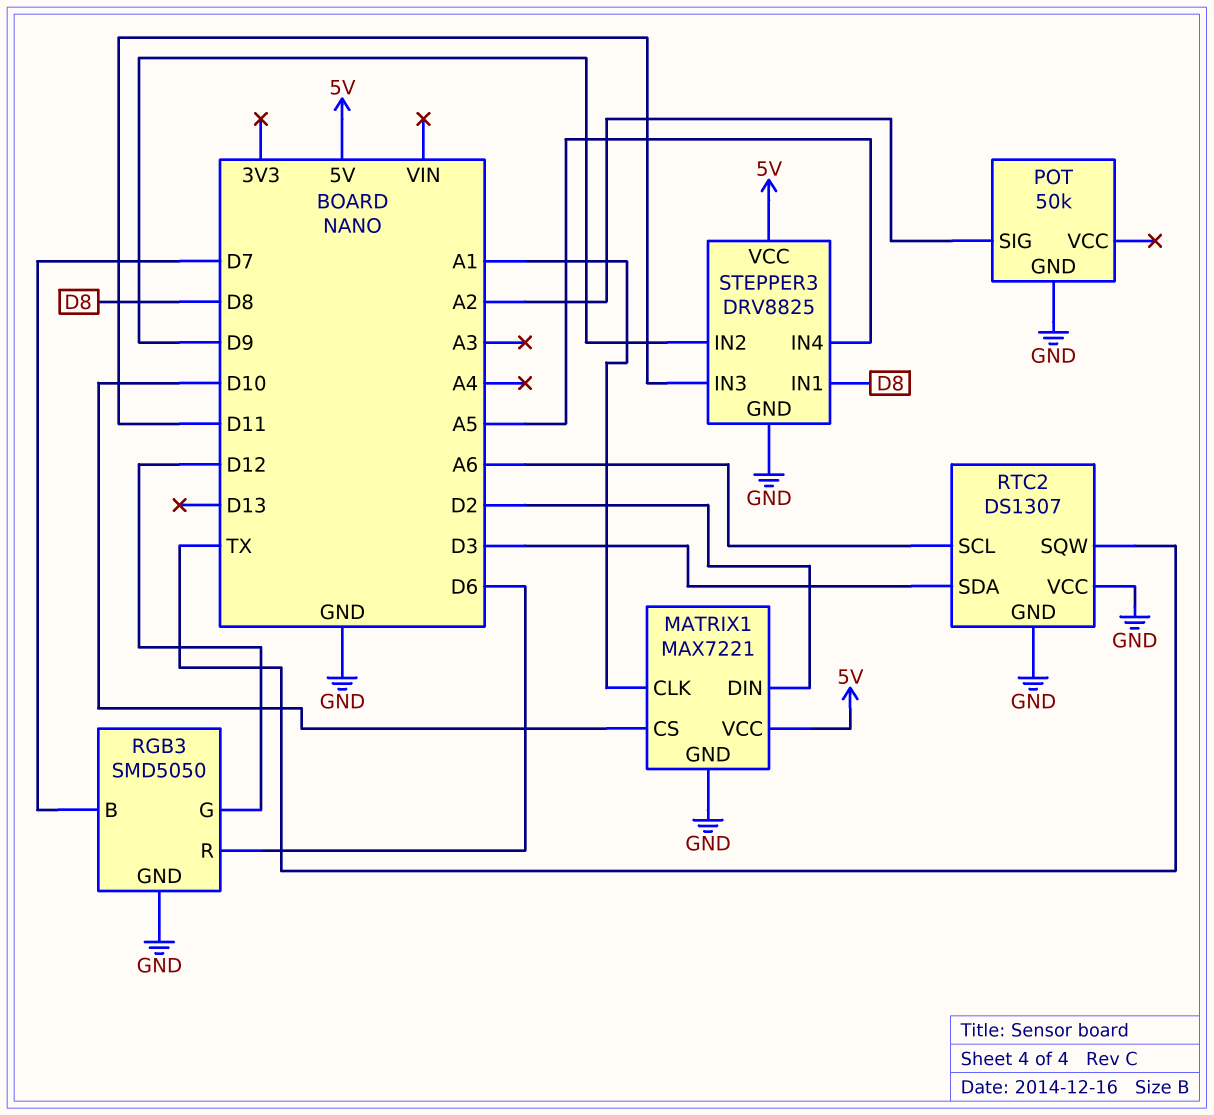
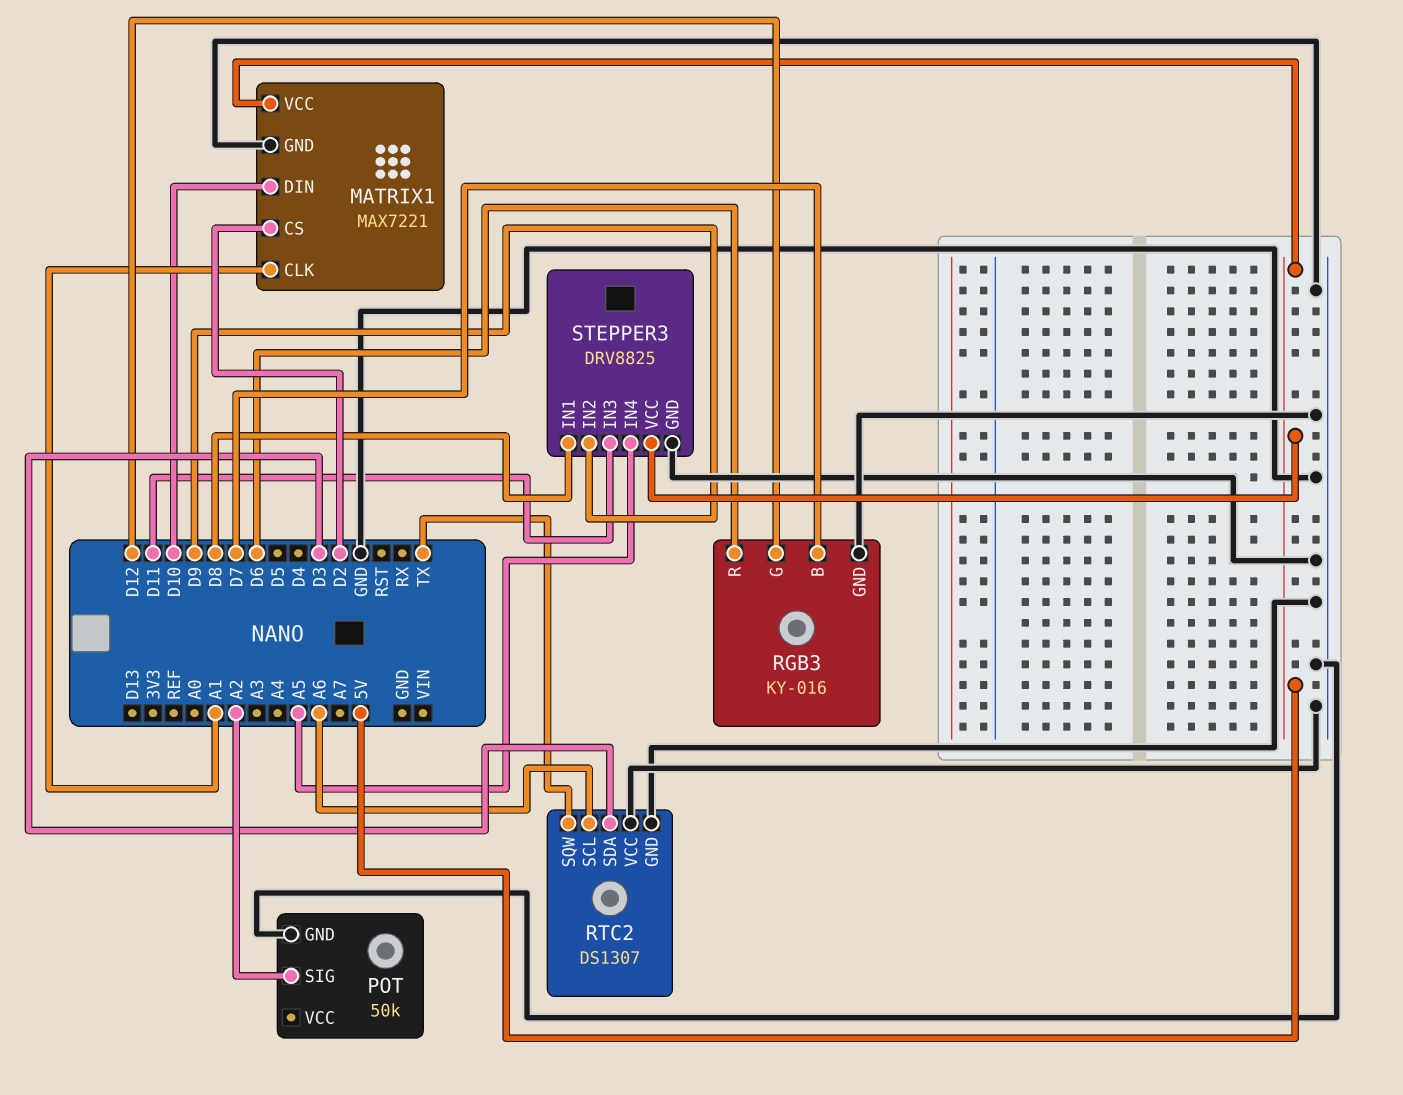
MATRIX1 pin CS: D10 -> D2
MATRIX1 pin DIN: D2 -> D10
RGB3: SMD5050 -> KY-016

